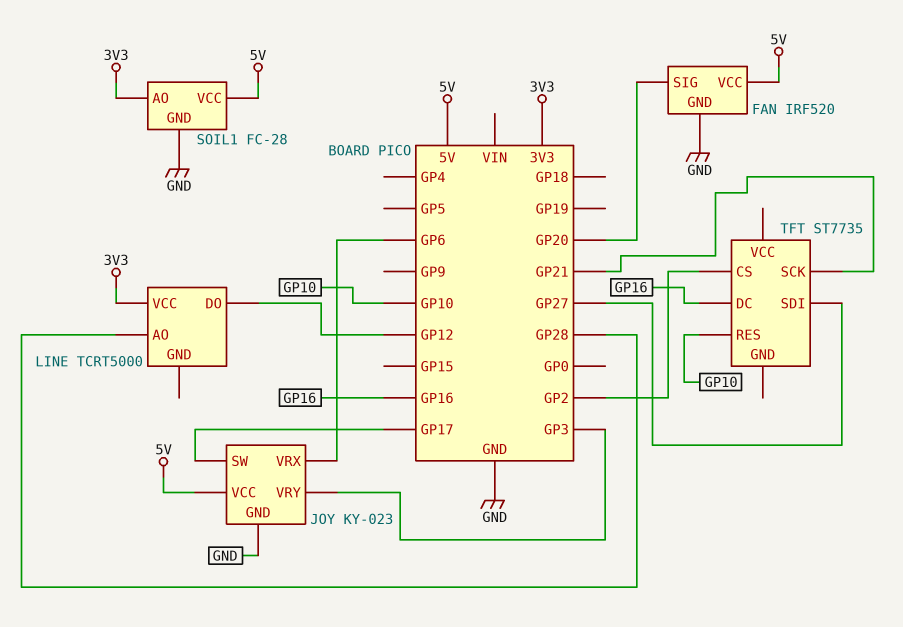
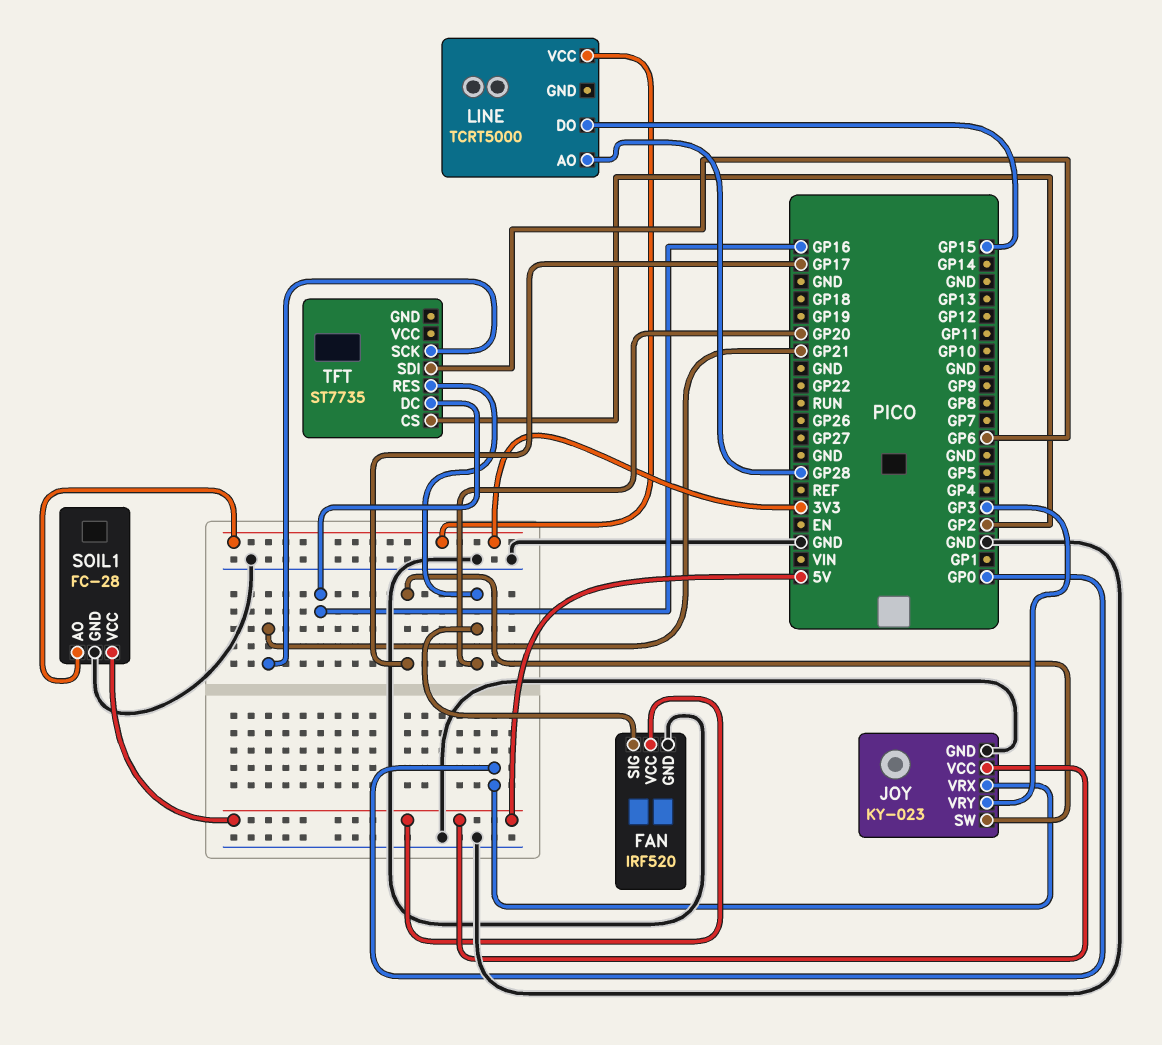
JOY pin VRX: GP6 -> GP0
LINE pin DO: GP12 -> GP15
TFT pin RES: GP10 -> GP20
TFT pin SDI: GP27 -> GP6

